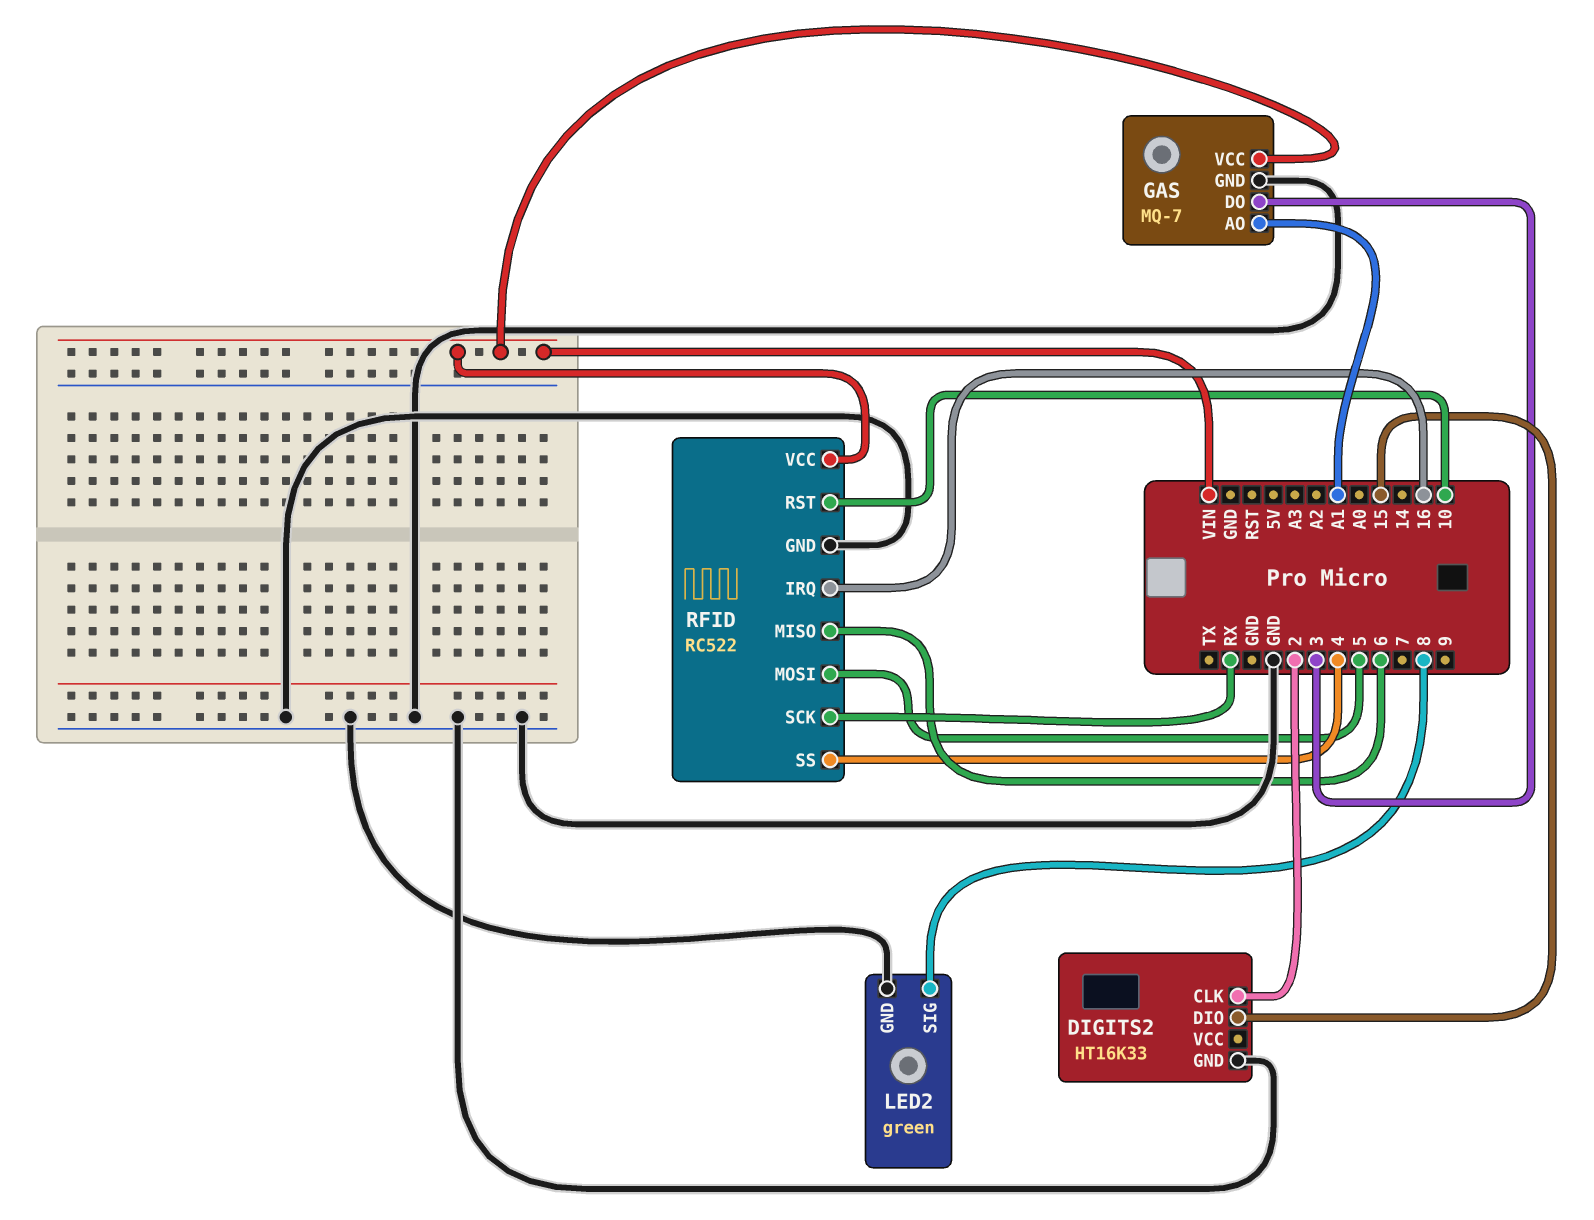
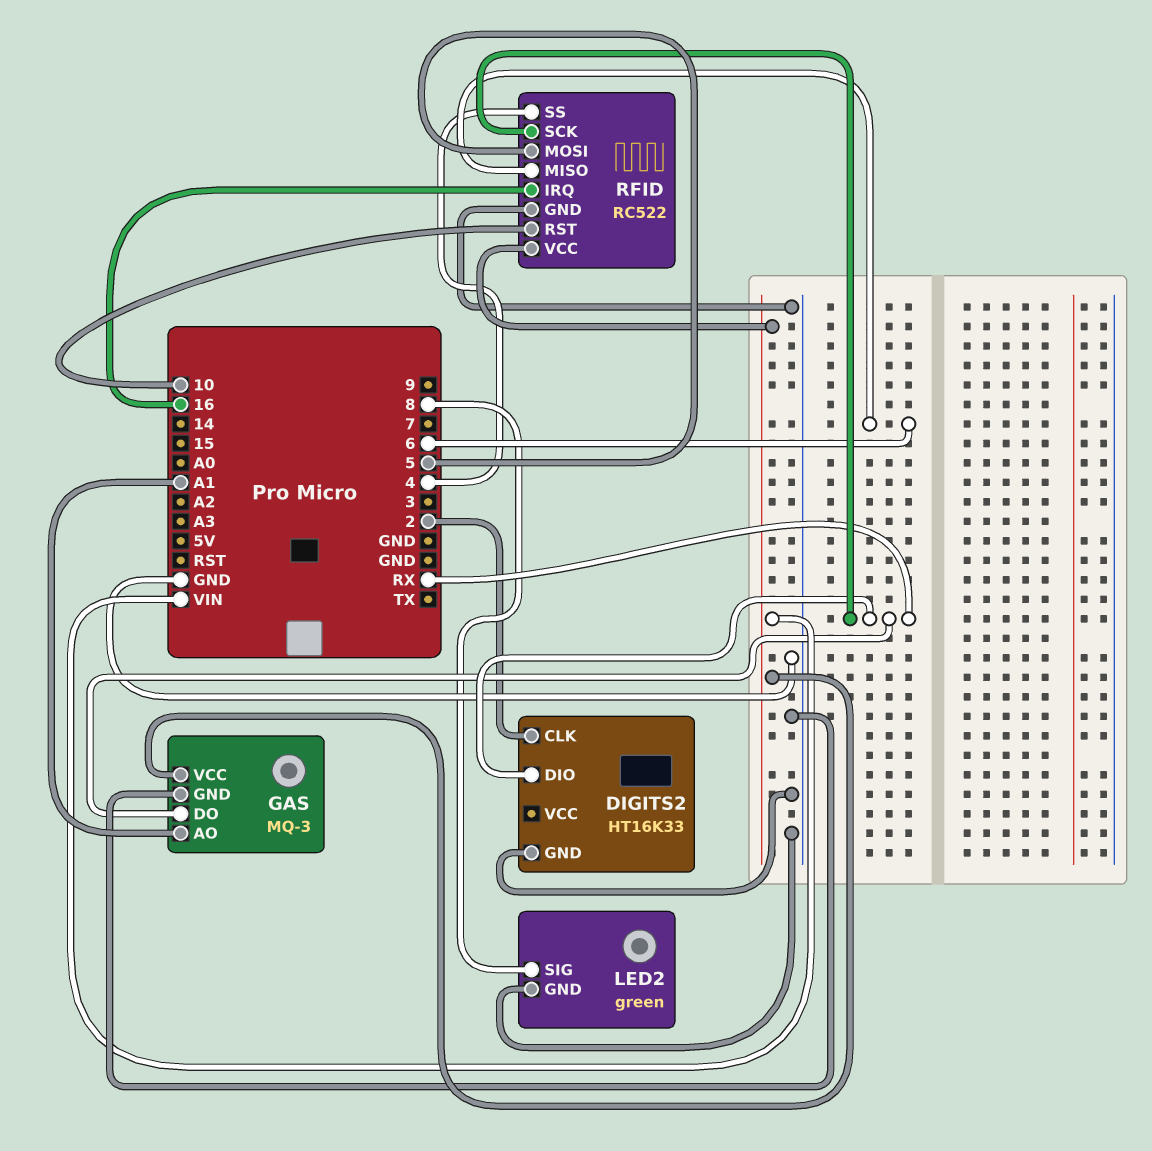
DIGITS2 pin DIO: 15 -> RX
GAS: MQ-7 -> MQ-3
GAS pin DO: 3 -> RX

